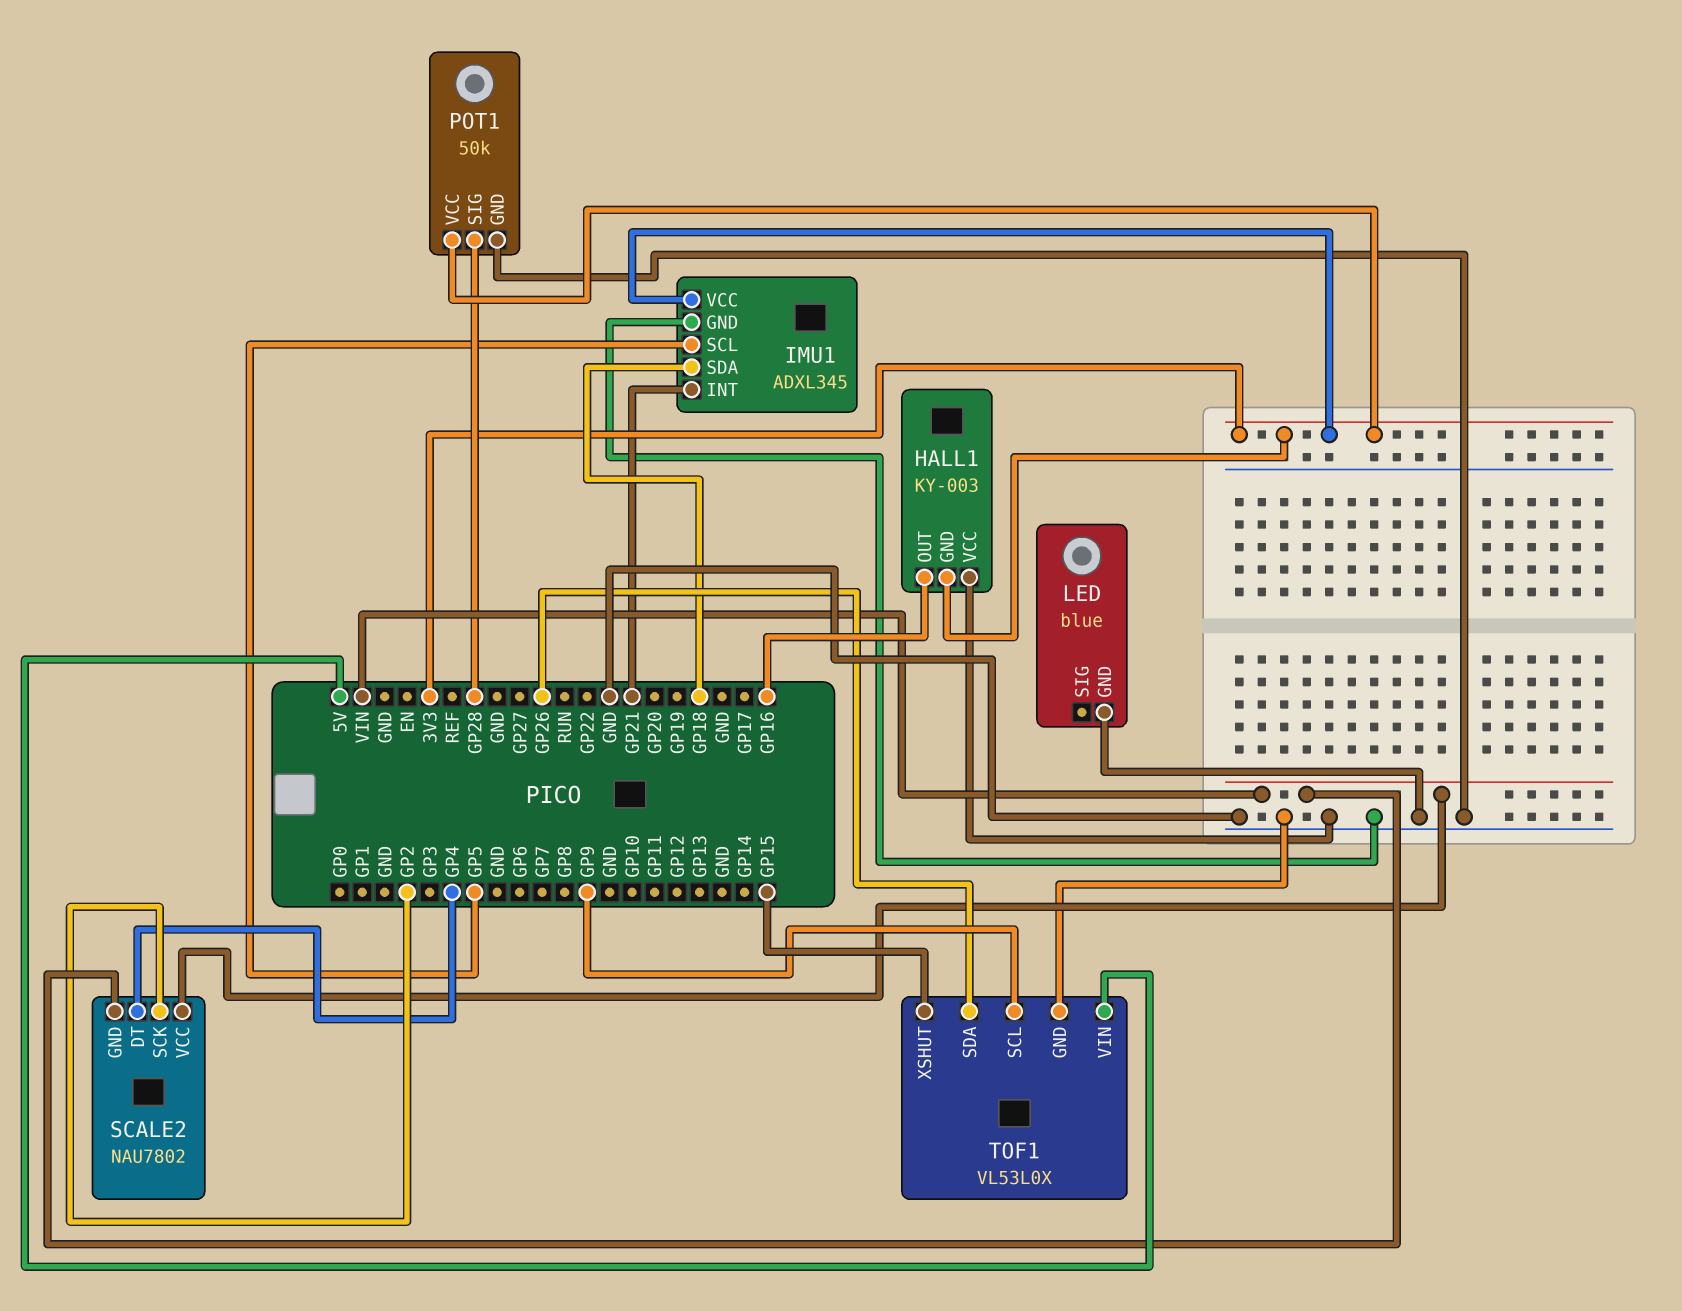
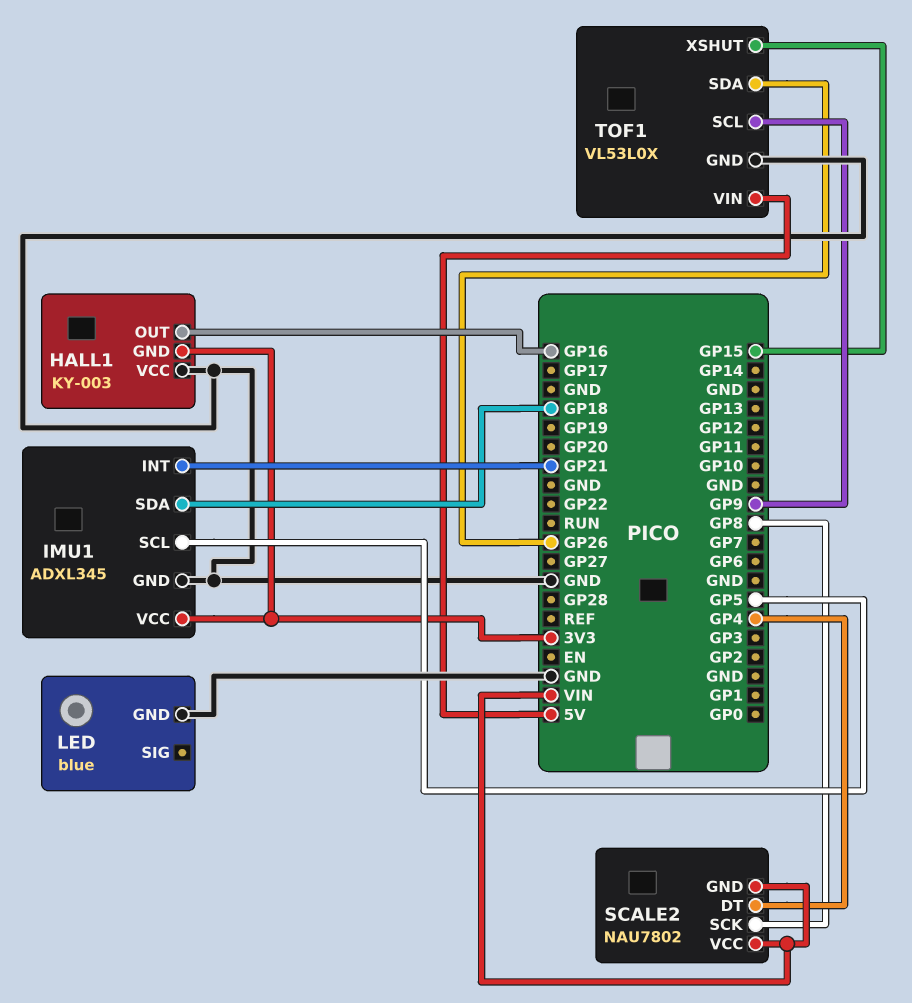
POT1: 50k -> none
POT1 pin GND: GND -> none
POT1 pin SIG: GP28 -> none
POT1 pin VCC: 3V3 -> none
SCALE2 pin SCK: GP2 -> GP8

